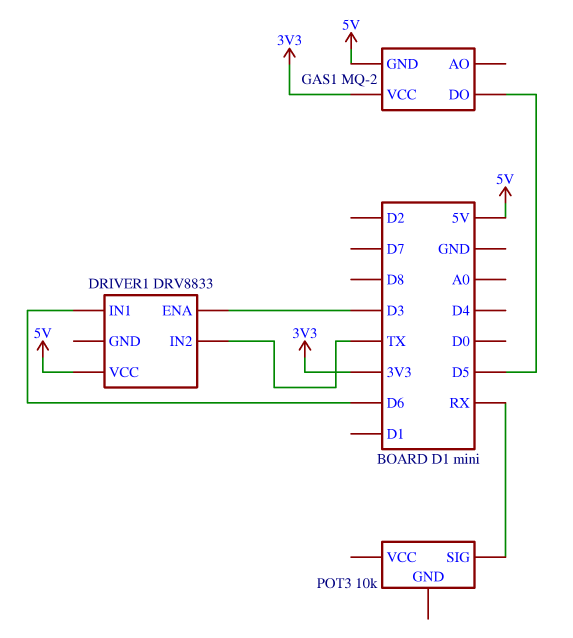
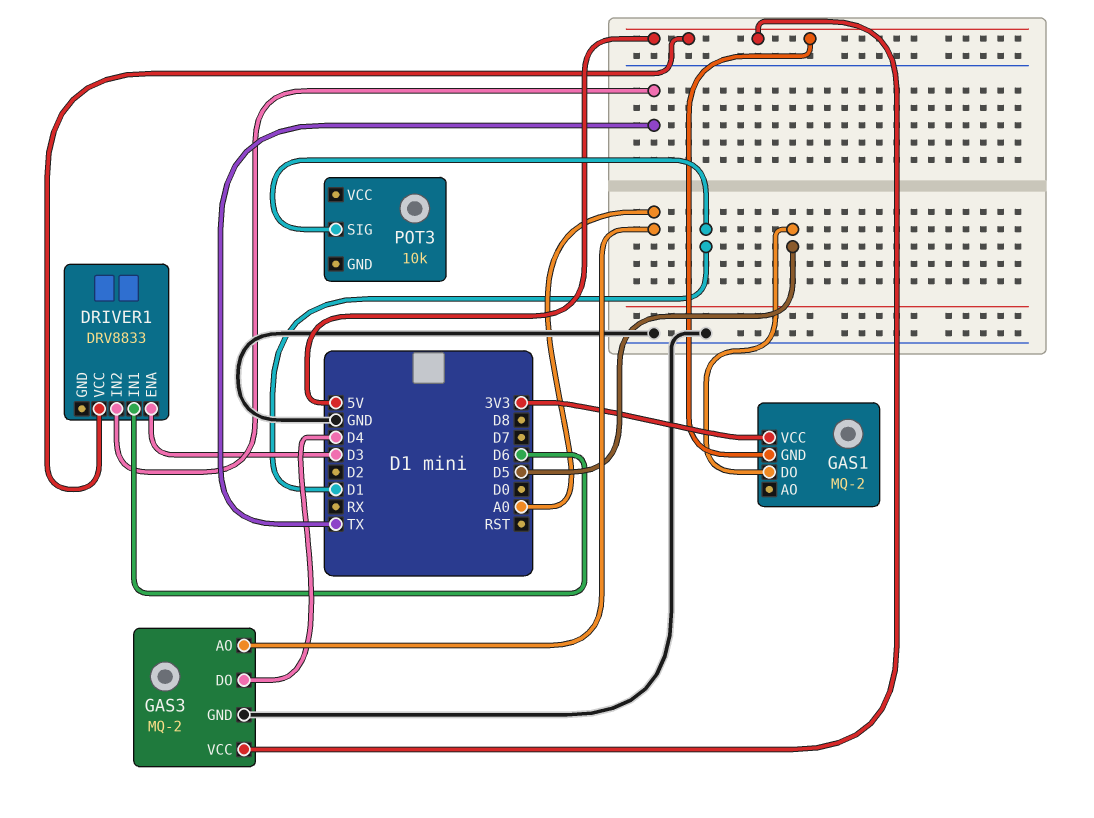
GAS3: none -> MQ-2
GAS3 pin AO: none -> A0
GAS3 pin DO: none -> D4
GAS3 pin GND: none -> GND
GAS3 pin VCC: none -> 5V
POT3 pin SIG: RX -> D1

